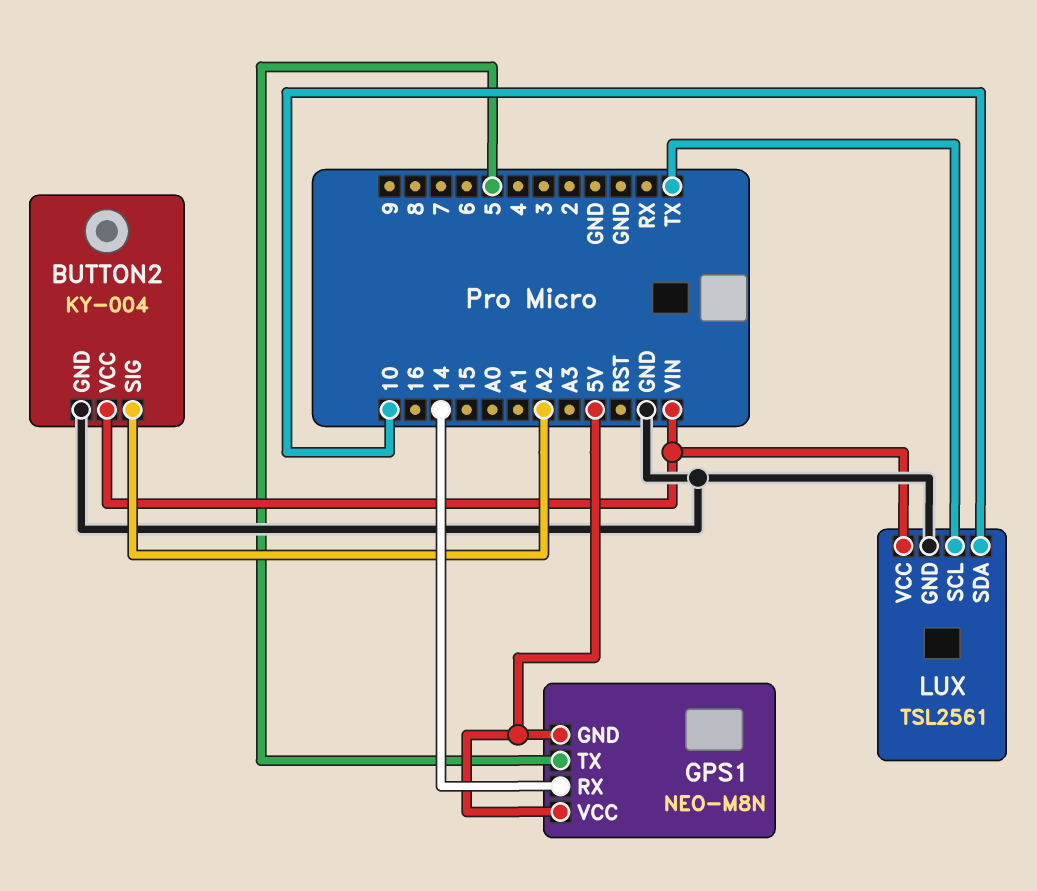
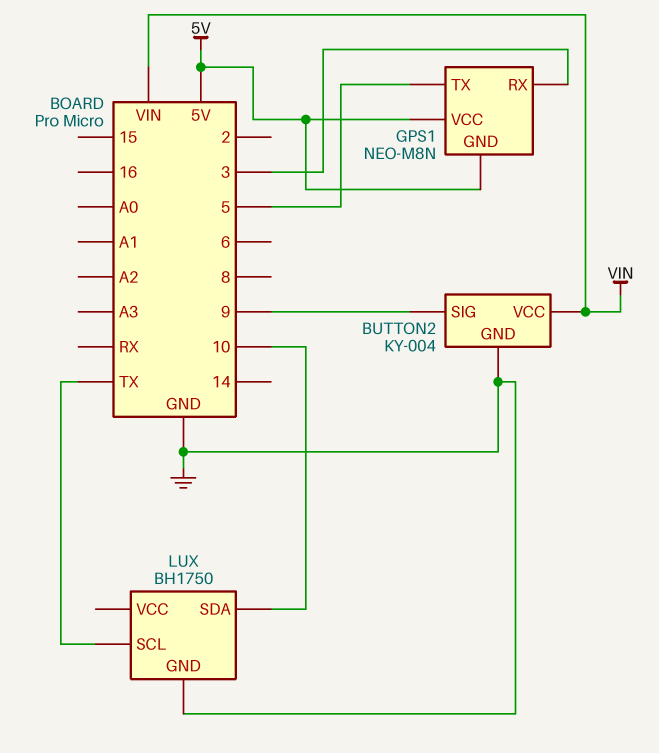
BUTTON2 pin SIG: A2 -> 9
GPS1 pin RX: 14 -> 3
LUX: TSL2561 -> BH1750
LUX pin VCC: VIN -> none

